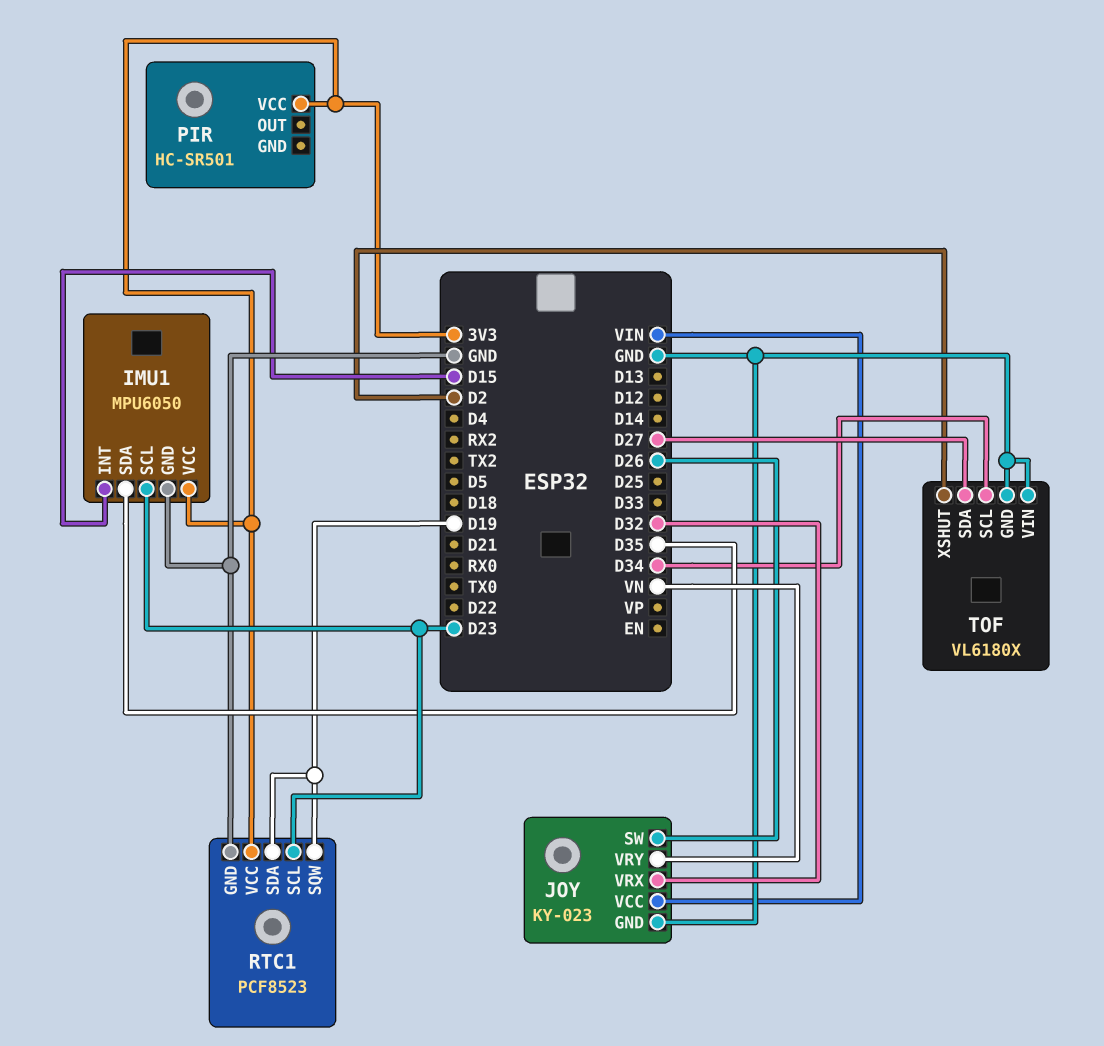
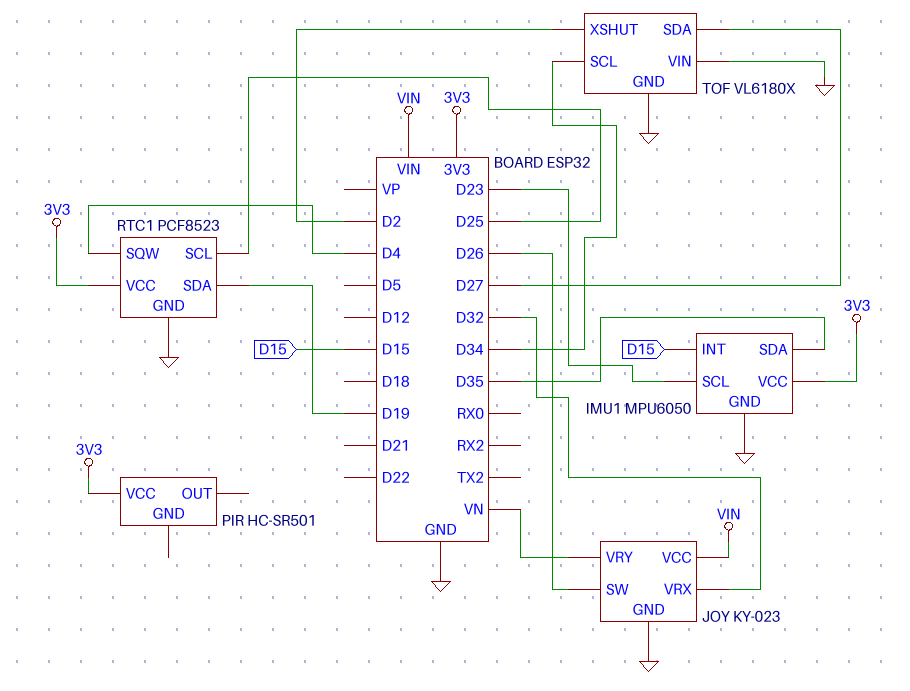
RTC1 pin SCL: D23 -> D25
RTC1 pin SQW: D19 -> D4

